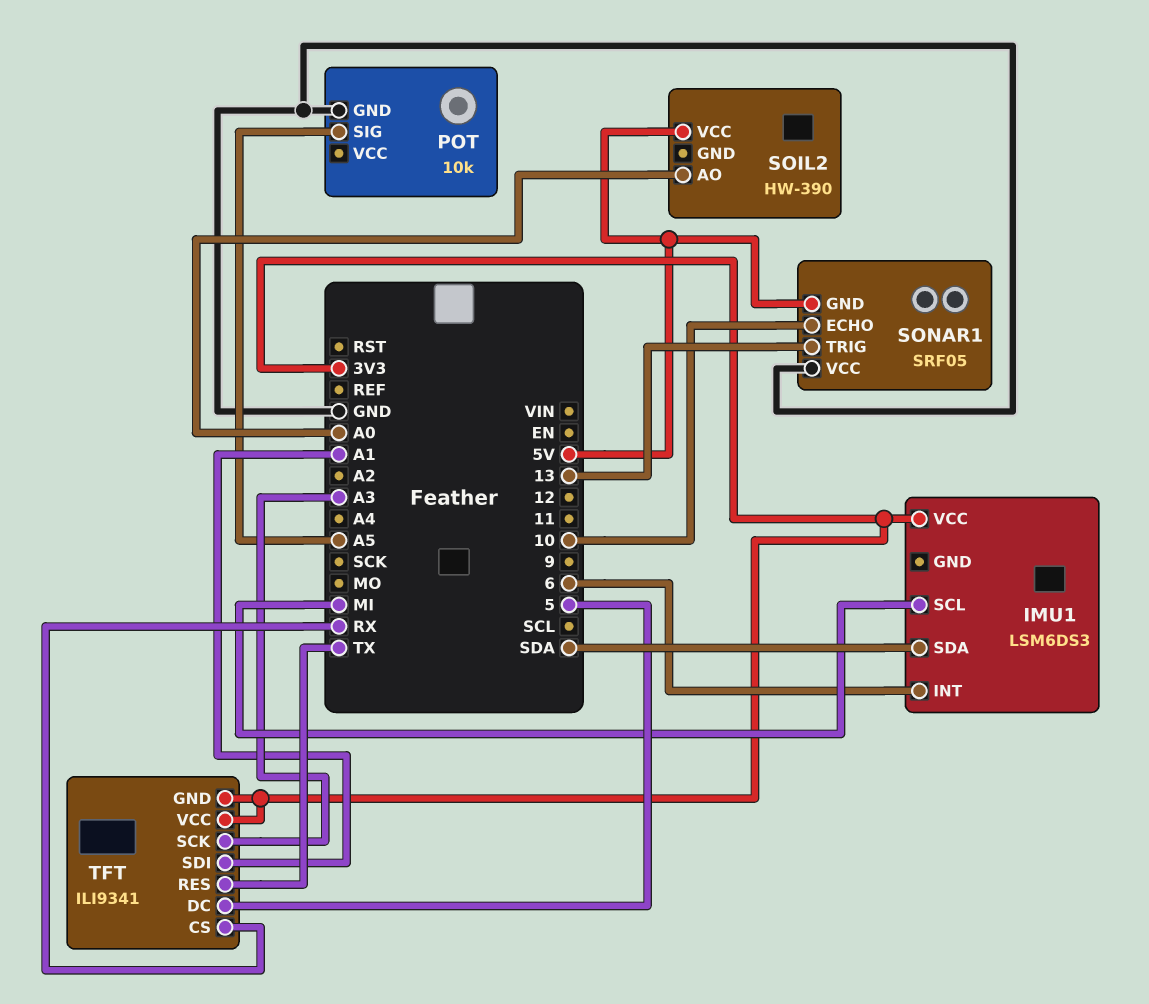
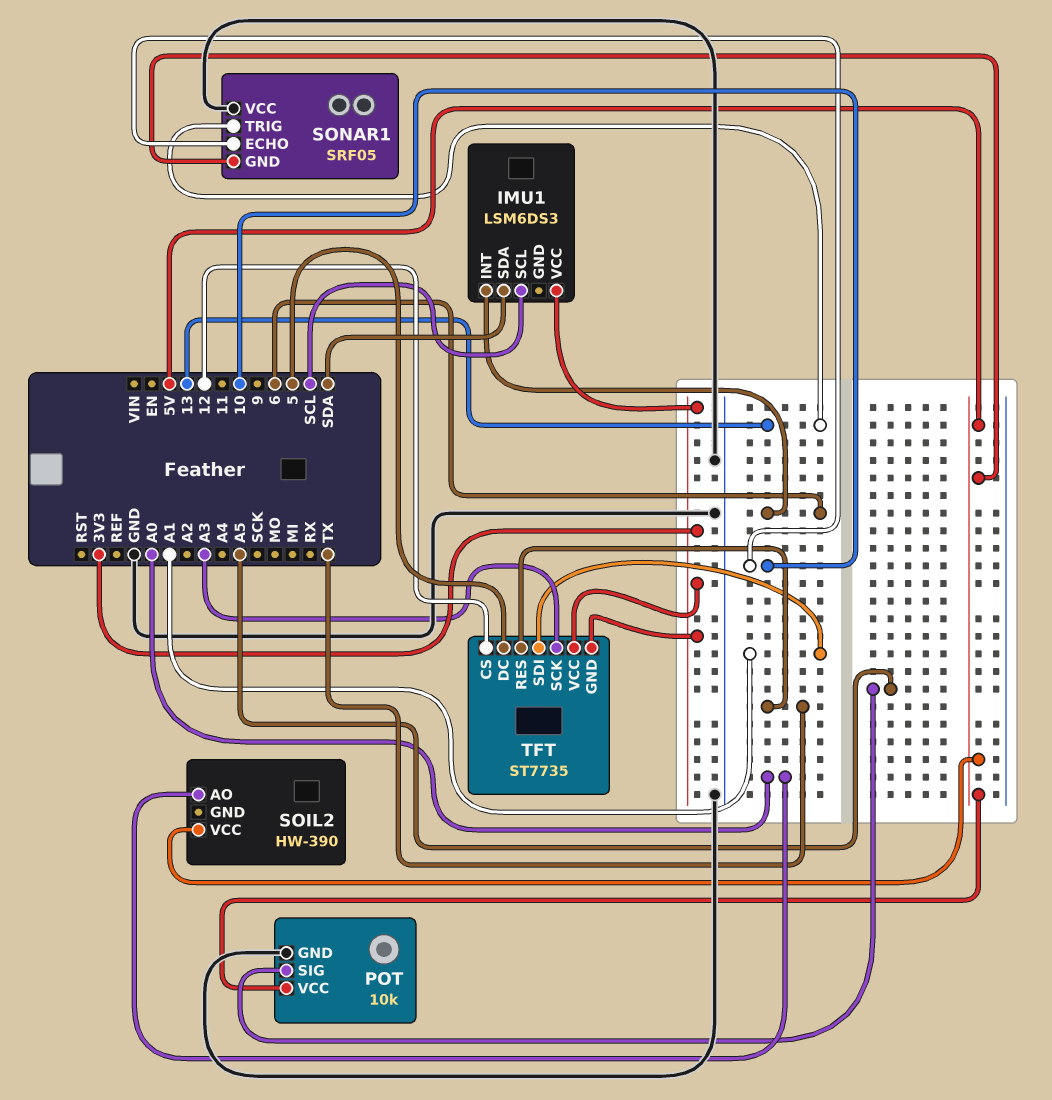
IMU1 pin SCL: MI -> SCL
POT pin VCC: none -> 5V
TFT: ILI9341 -> ST7735
TFT pin CS: RX -> 12

